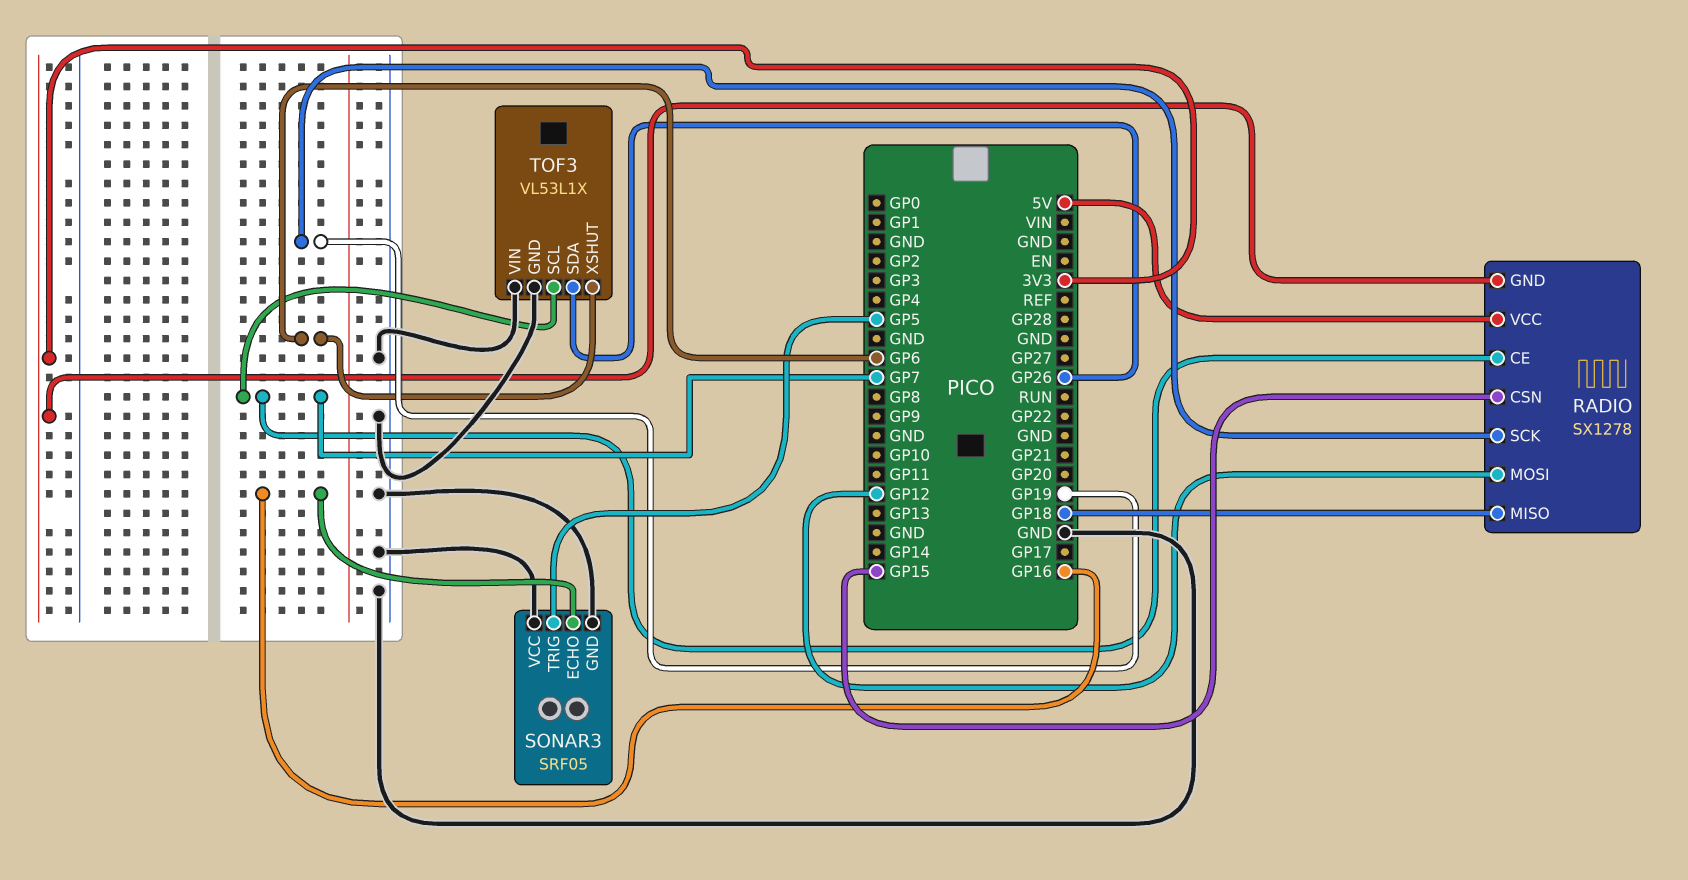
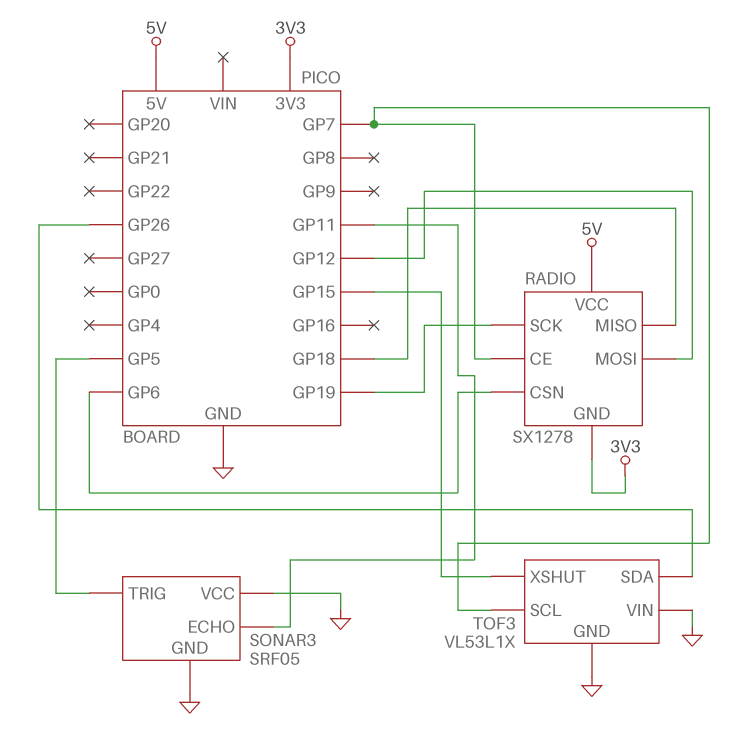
RADIO pin CSN: GP15 -> GP6
SONAR3 pin ECHO: GP16 -> GP11
TOF3 pin XSHUT: GP6 -> GP15

